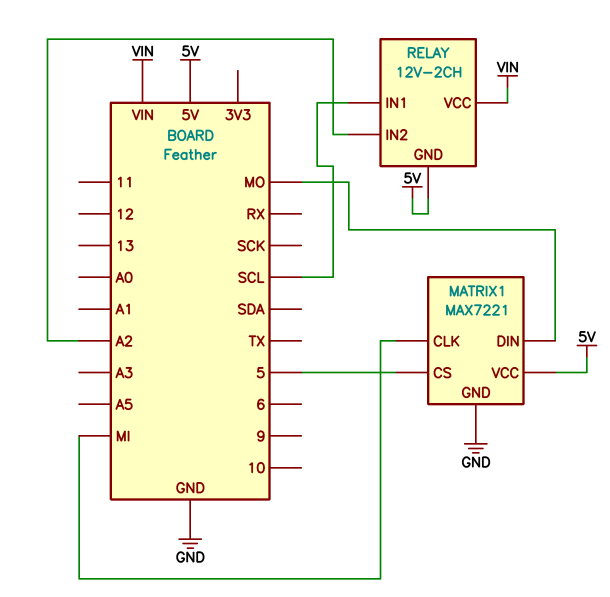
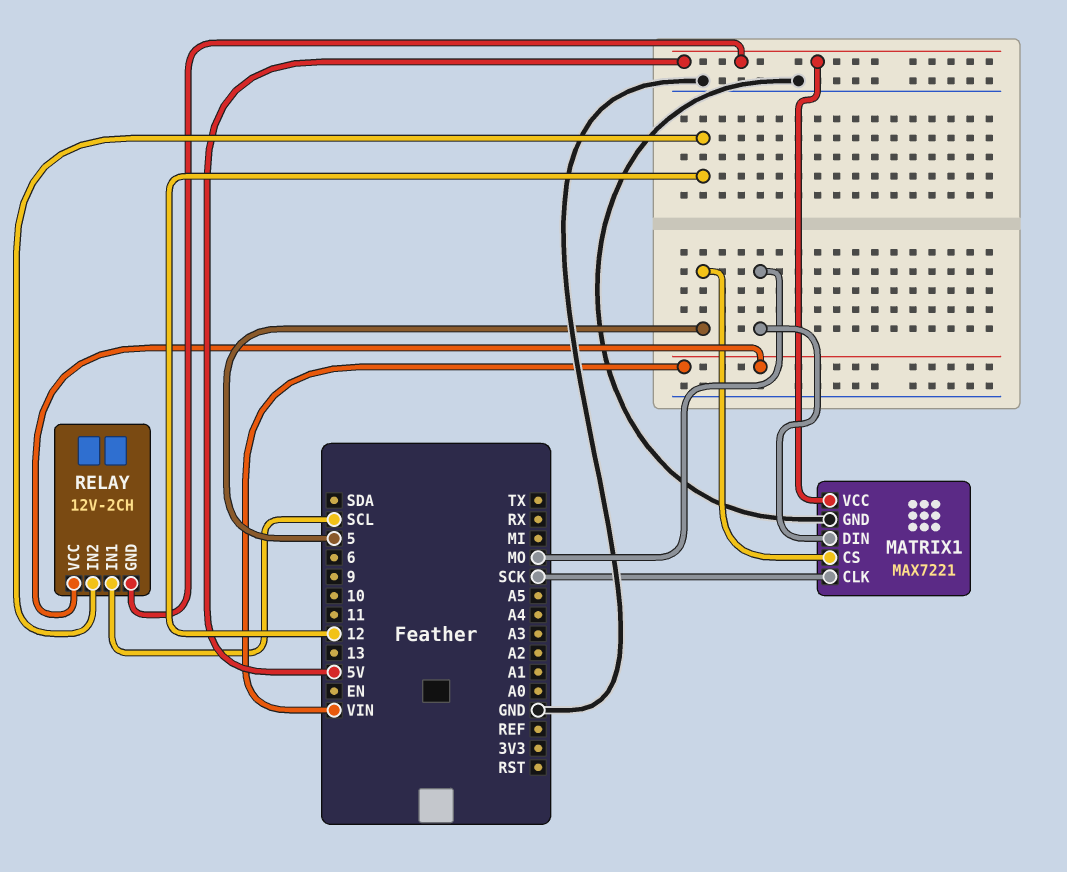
MATRIX1 pin CLK: MI -> SCK
RELAY pin IN2: A2 -> 12

